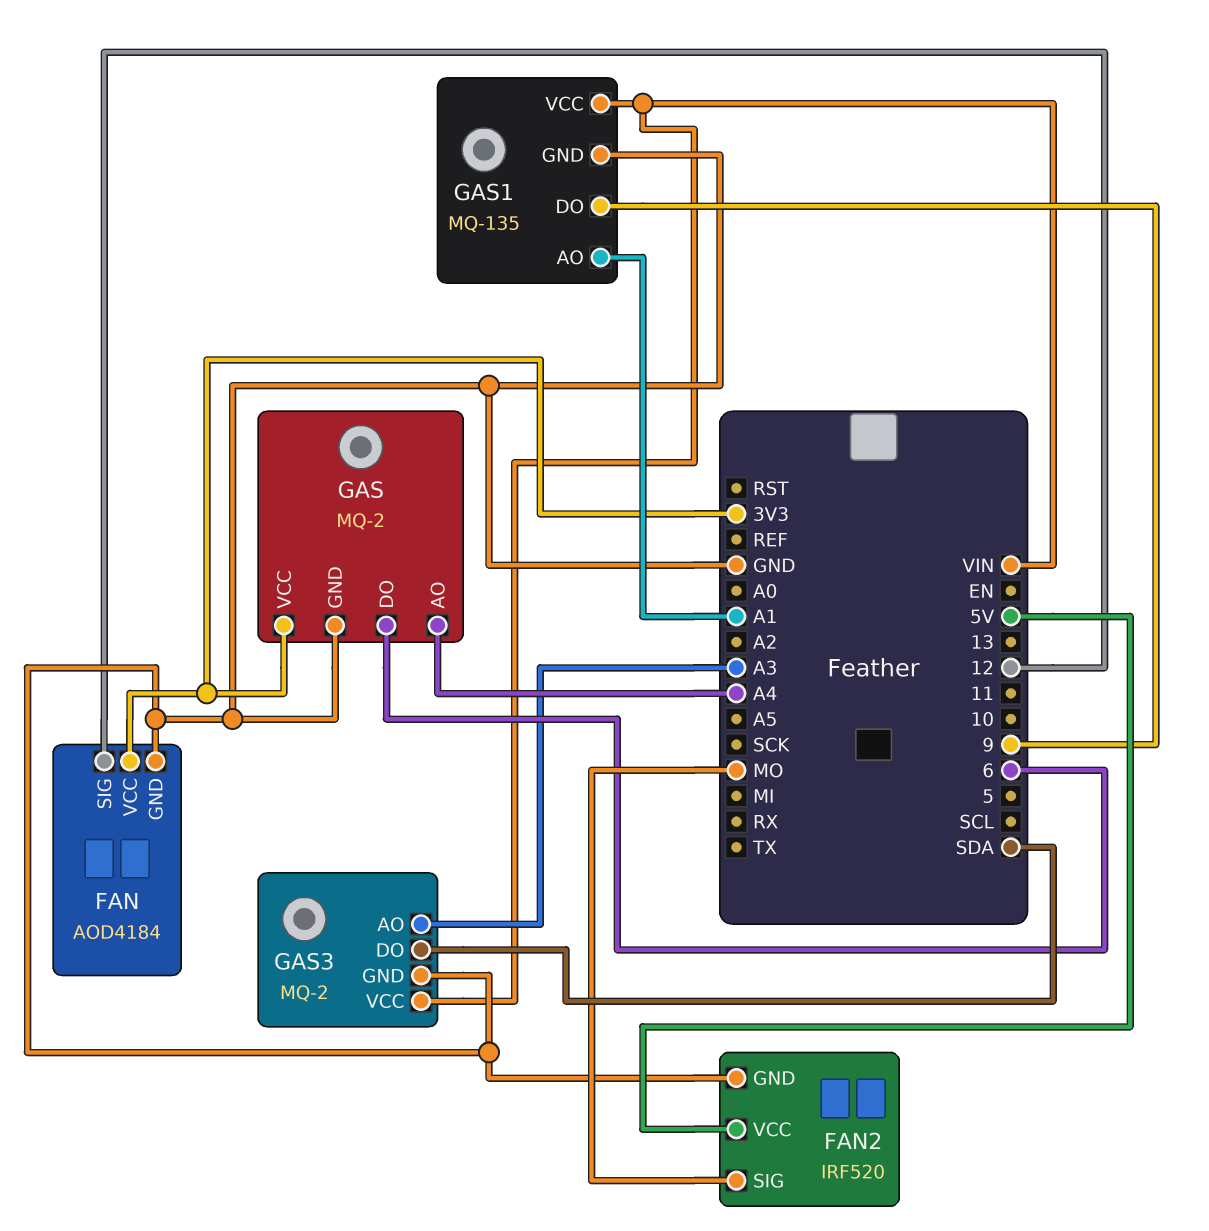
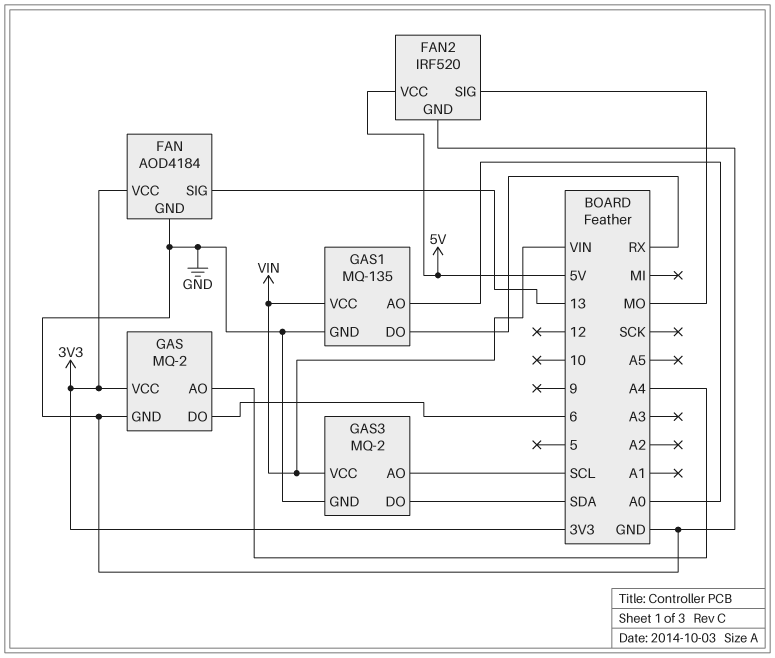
FAN pin SIG: 12 -> 13
GAS1 pin AO: A1 -> A0
GAS1 pin DO: 9 -> RX
GAS3 pin AO: A3 -> SCL

